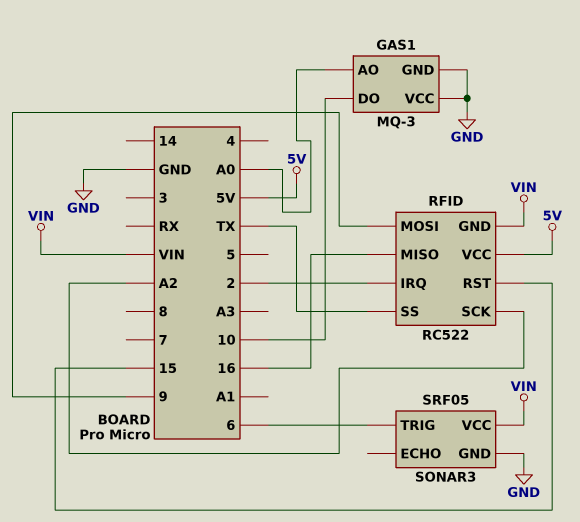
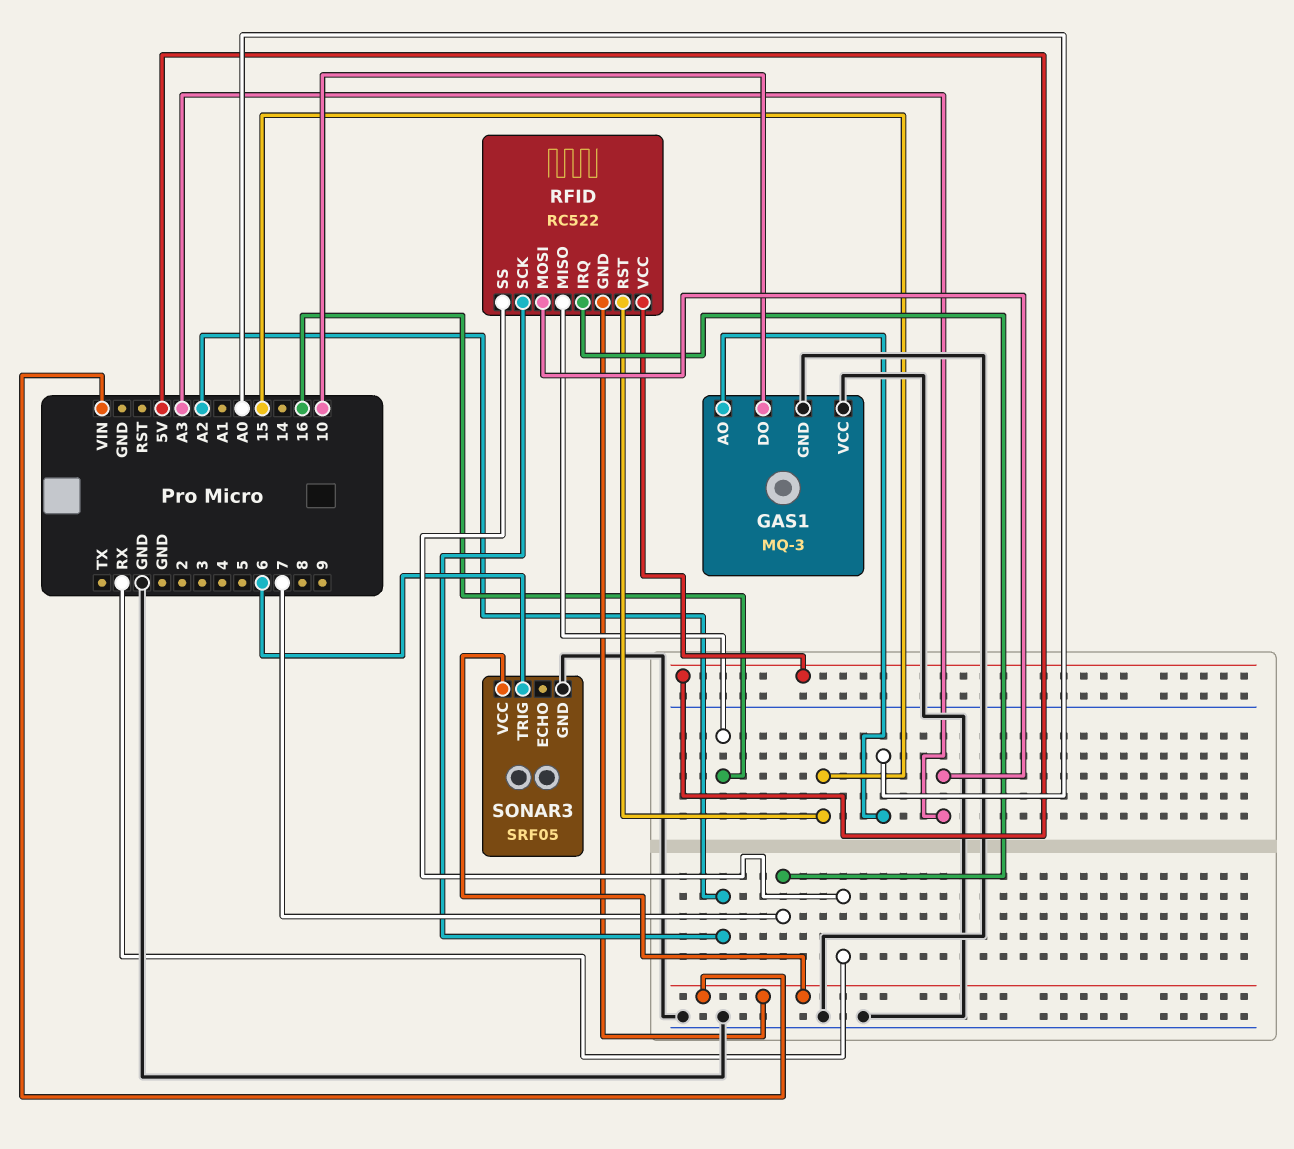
RFID pin IRQ: 2 -> 7
RFID pin MOSI: 9 -> A3
RFID pin SS: TX -> RX

